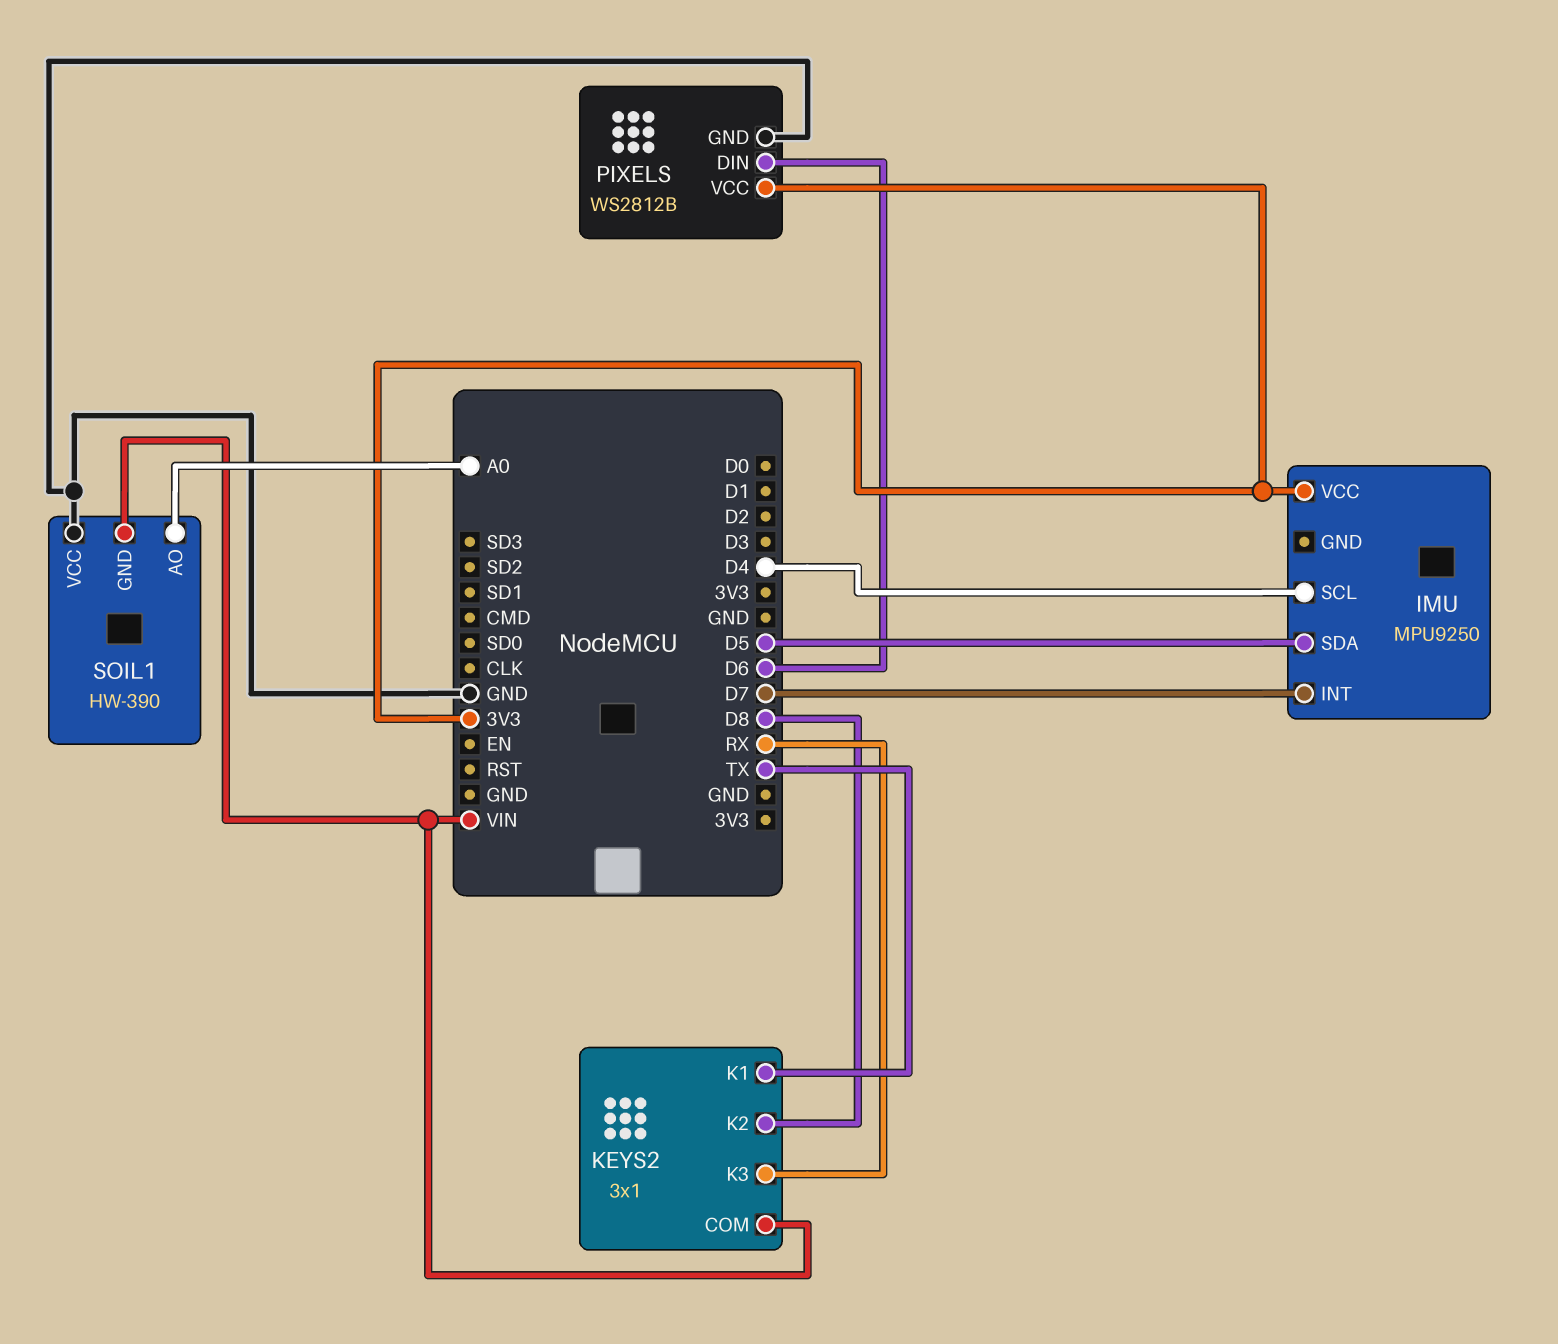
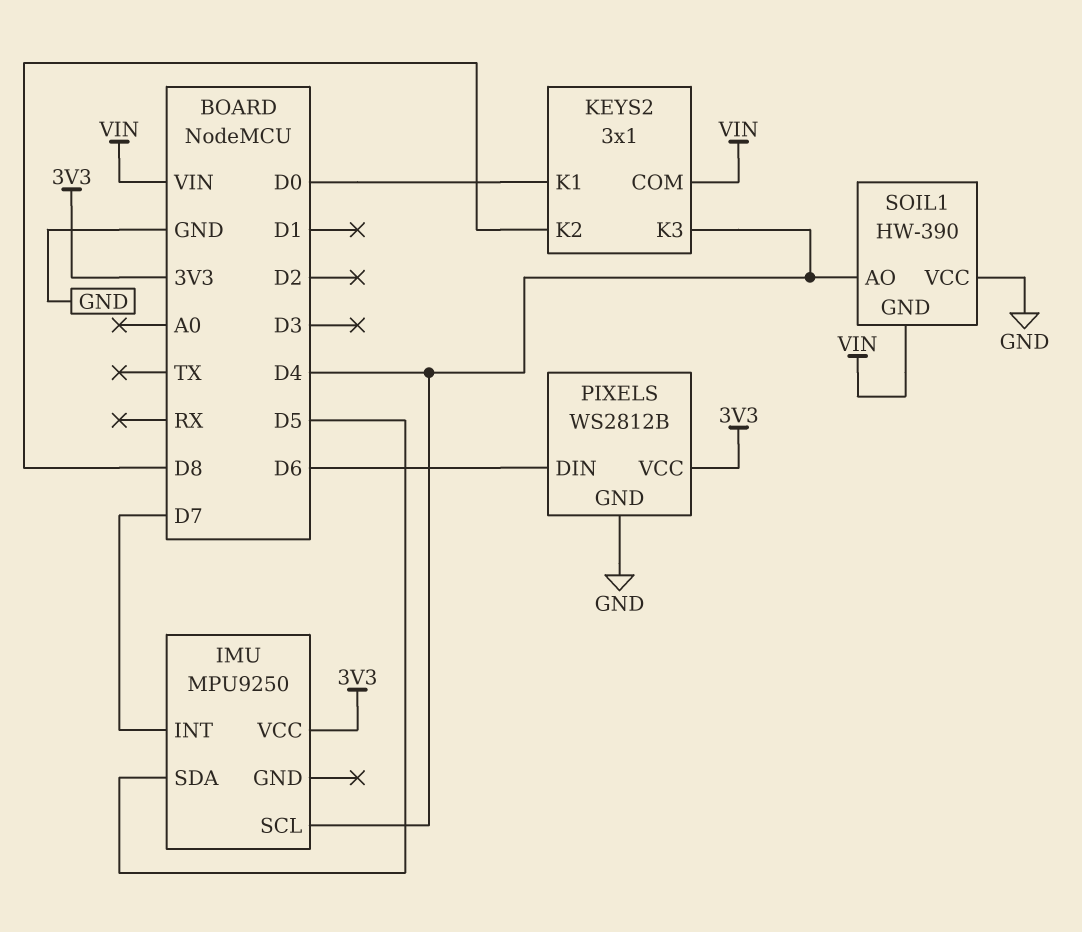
KEYS2 pin K1: TX -> D0
KEYS2 pin K3: RX -> D4
SOIL1 pin AO: A0 -> D4

